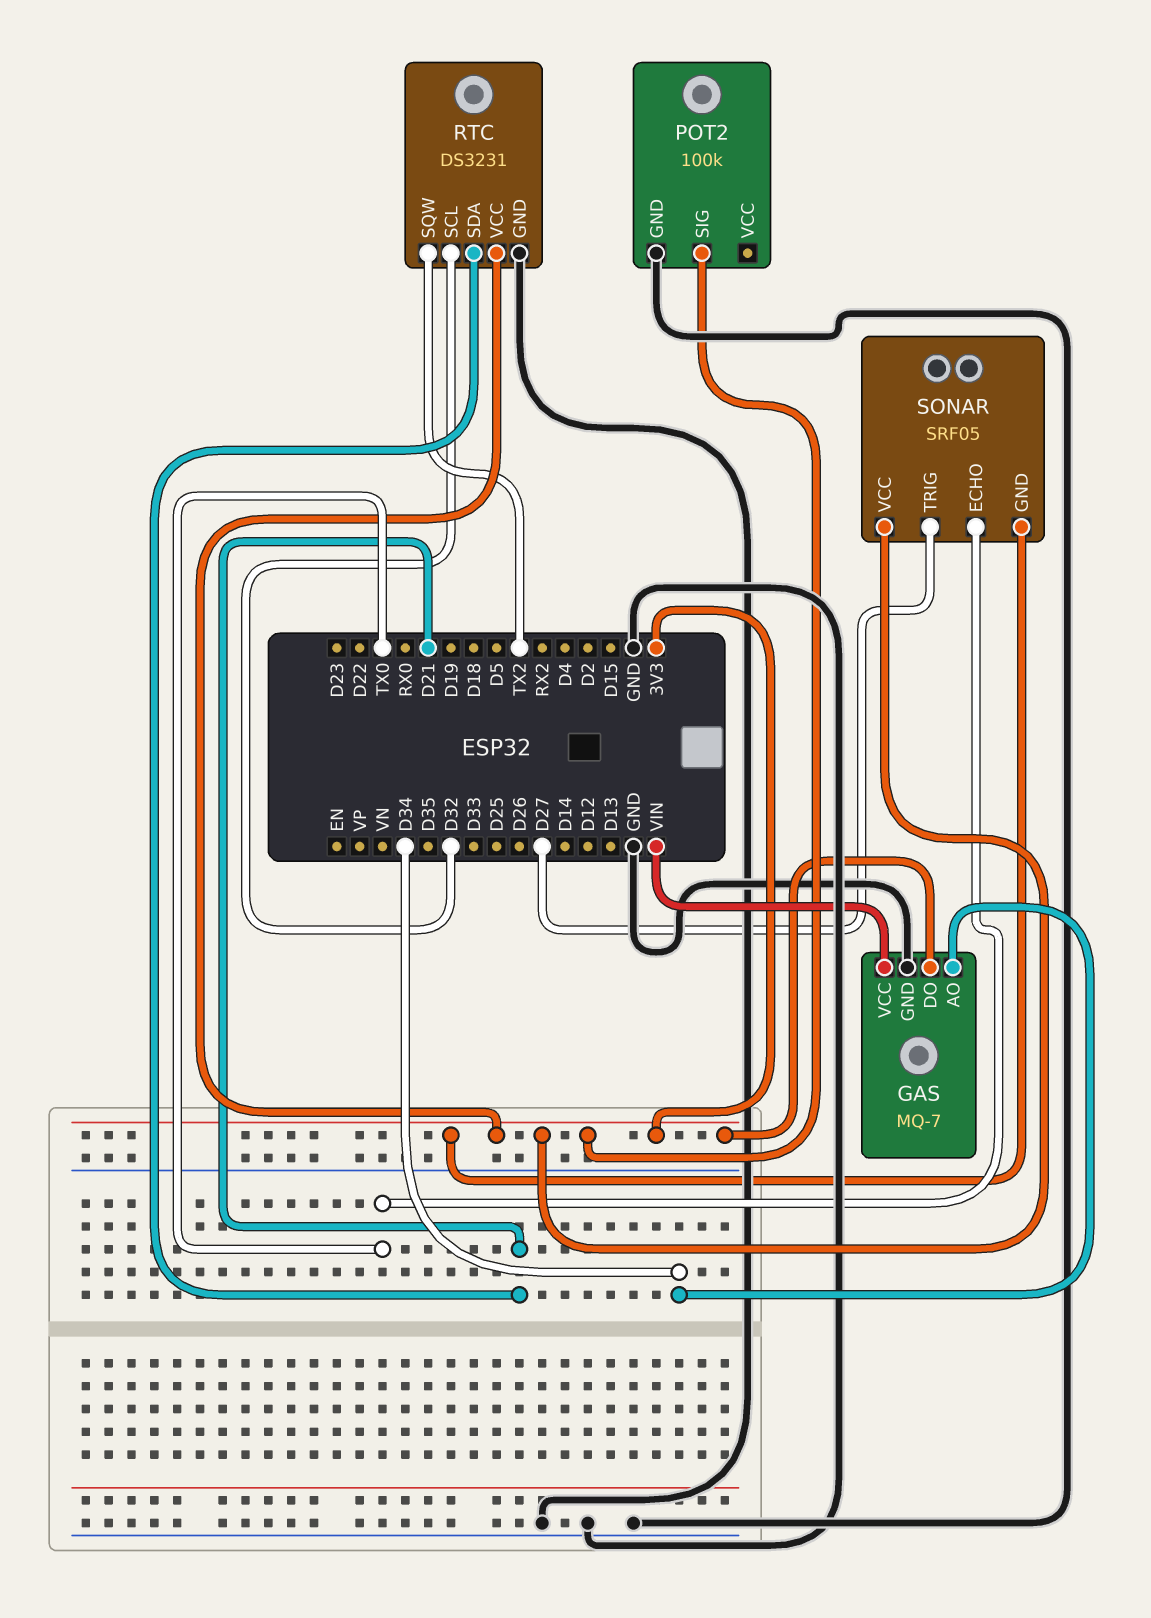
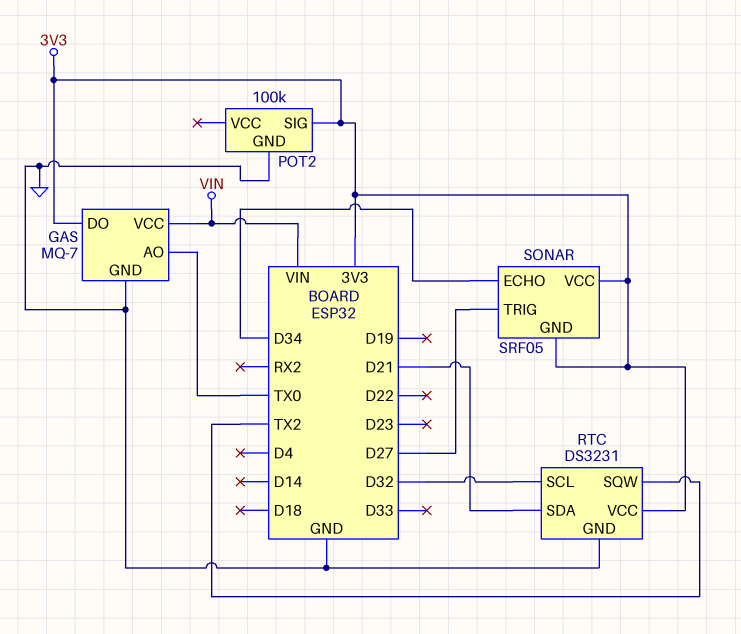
GAS pin AO: D34 -> TX0
SONAR pin ECHO: TX0 -> D34

